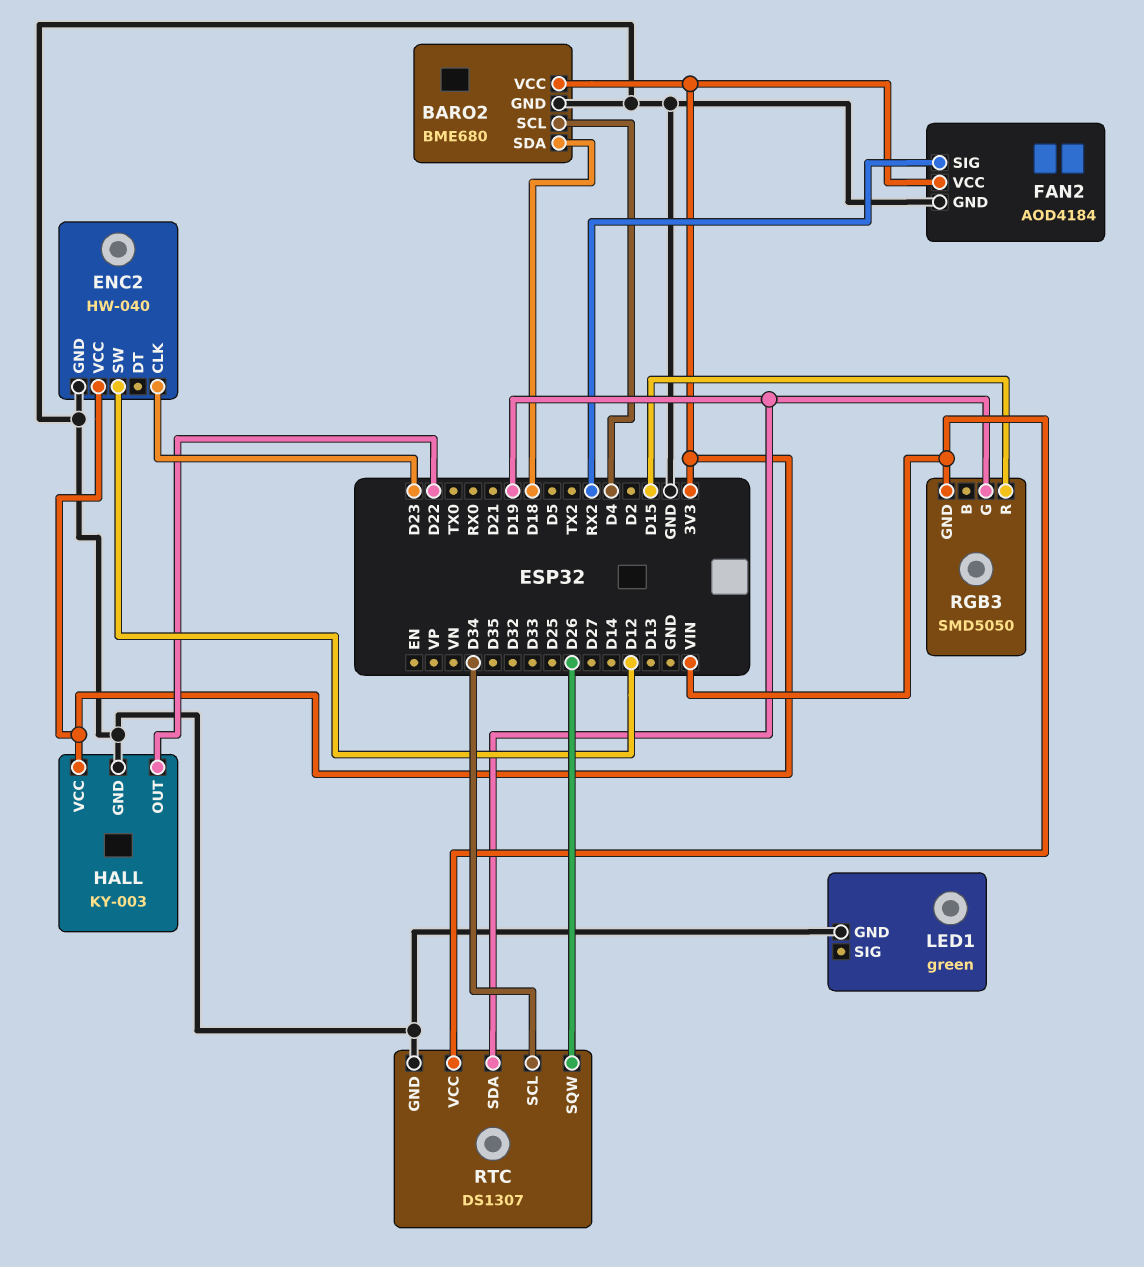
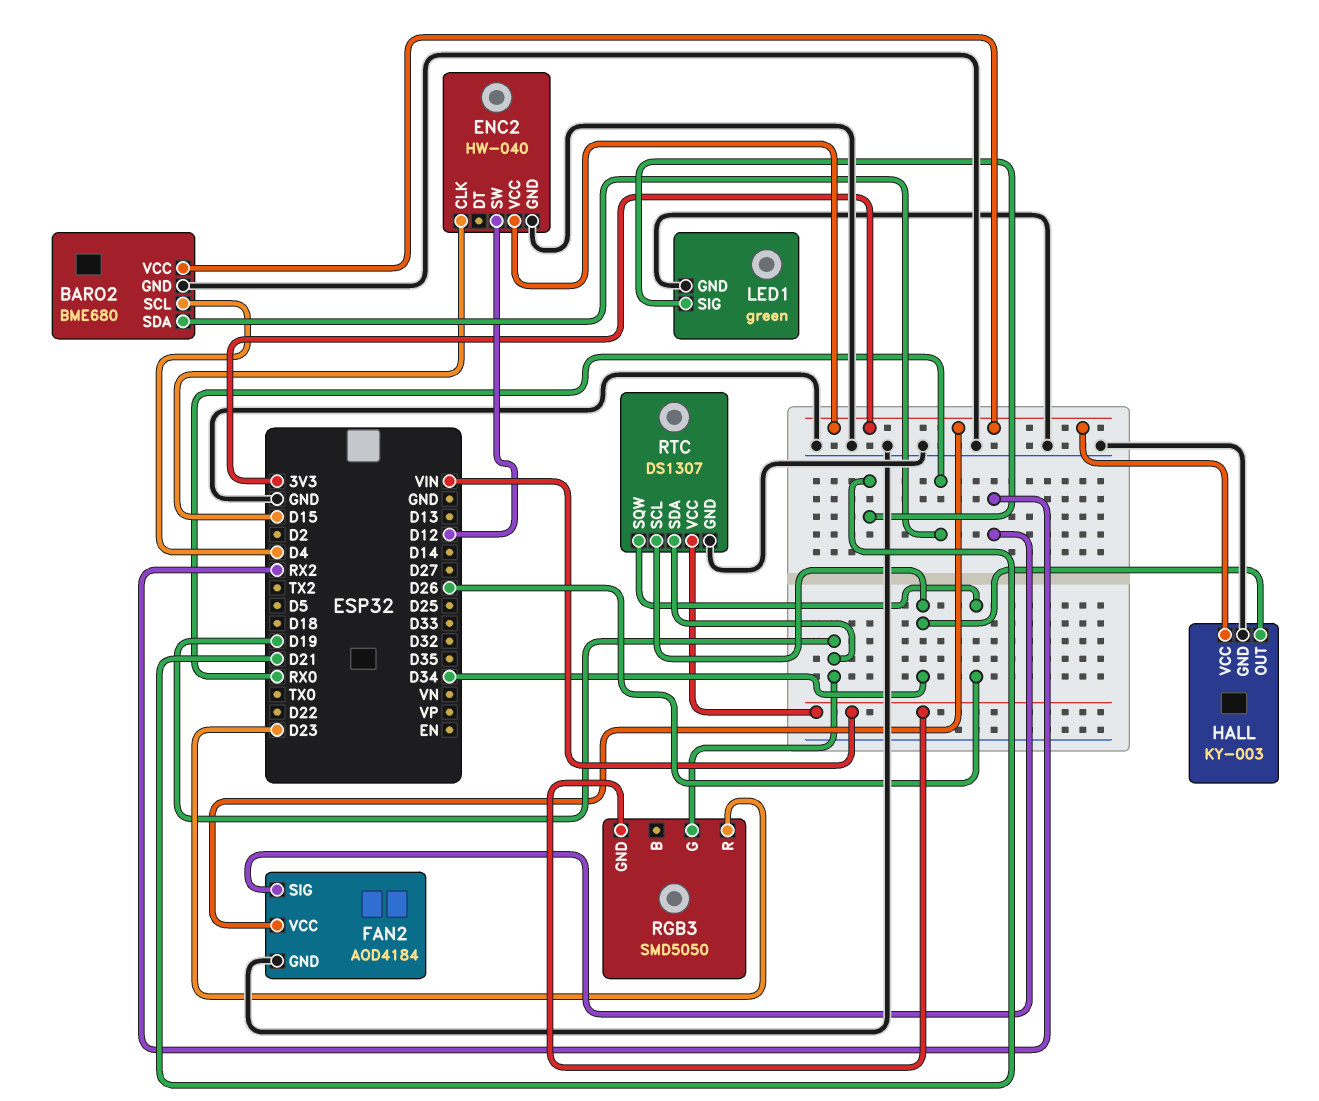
BARO2 pin SDA: D18 -> RX0
ENC2 pin CLK: D23 -> D15
HALL pin OUT: D22 -> D34
LED1 pin SIG: none -> D21
RGB3 pin R: D15 -> D23

